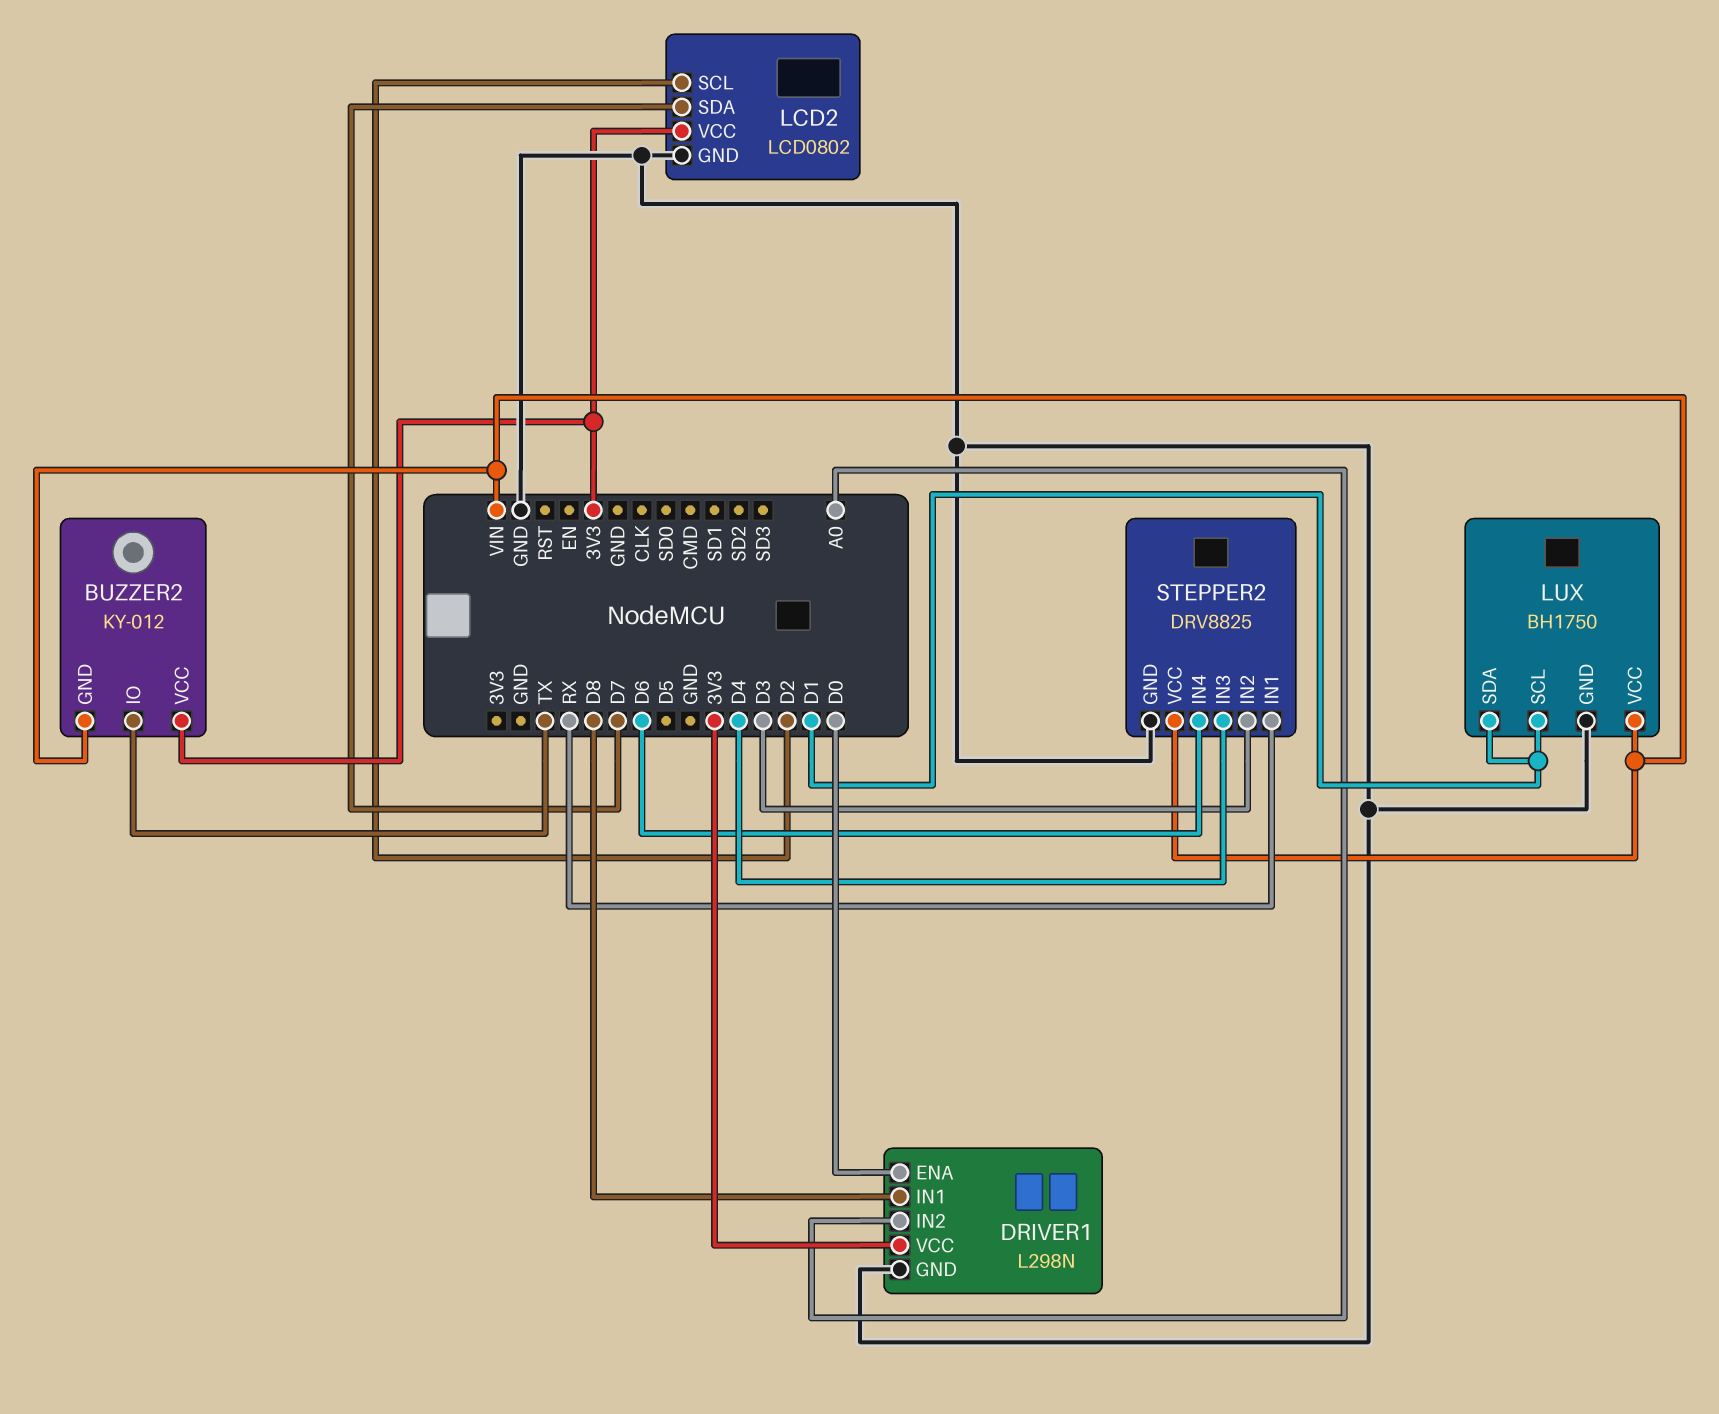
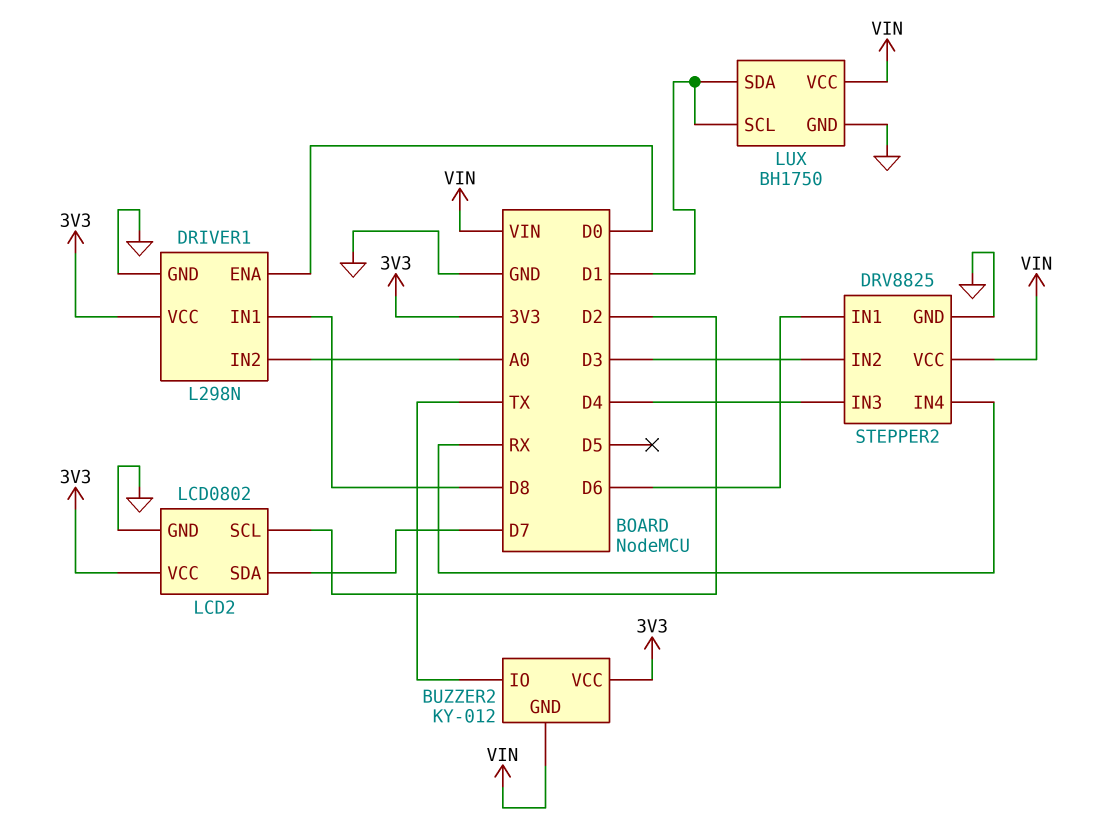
STEPPER2 pin IN1: RX -> D6
STEPPER2 pin IN4: D6 -> RX

